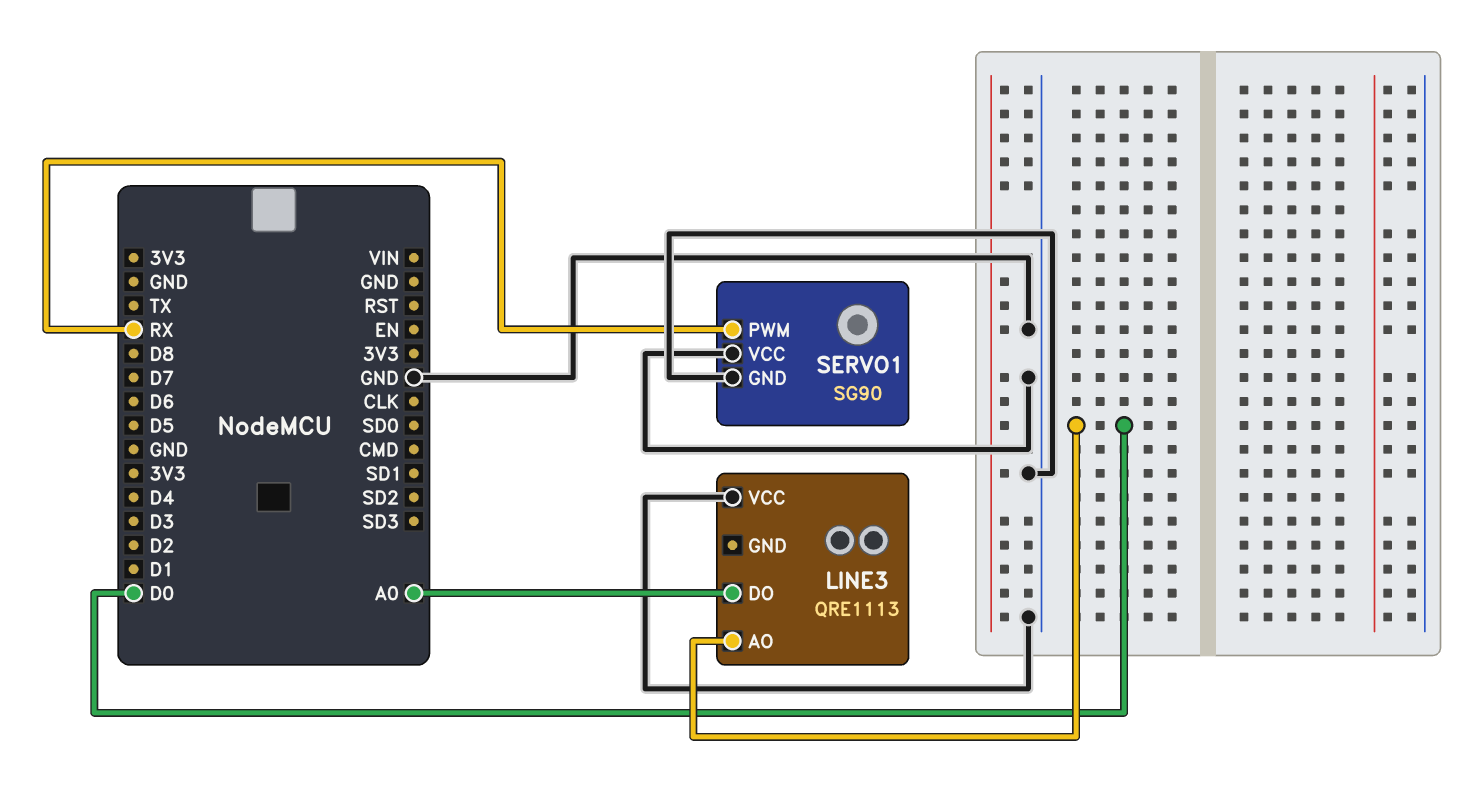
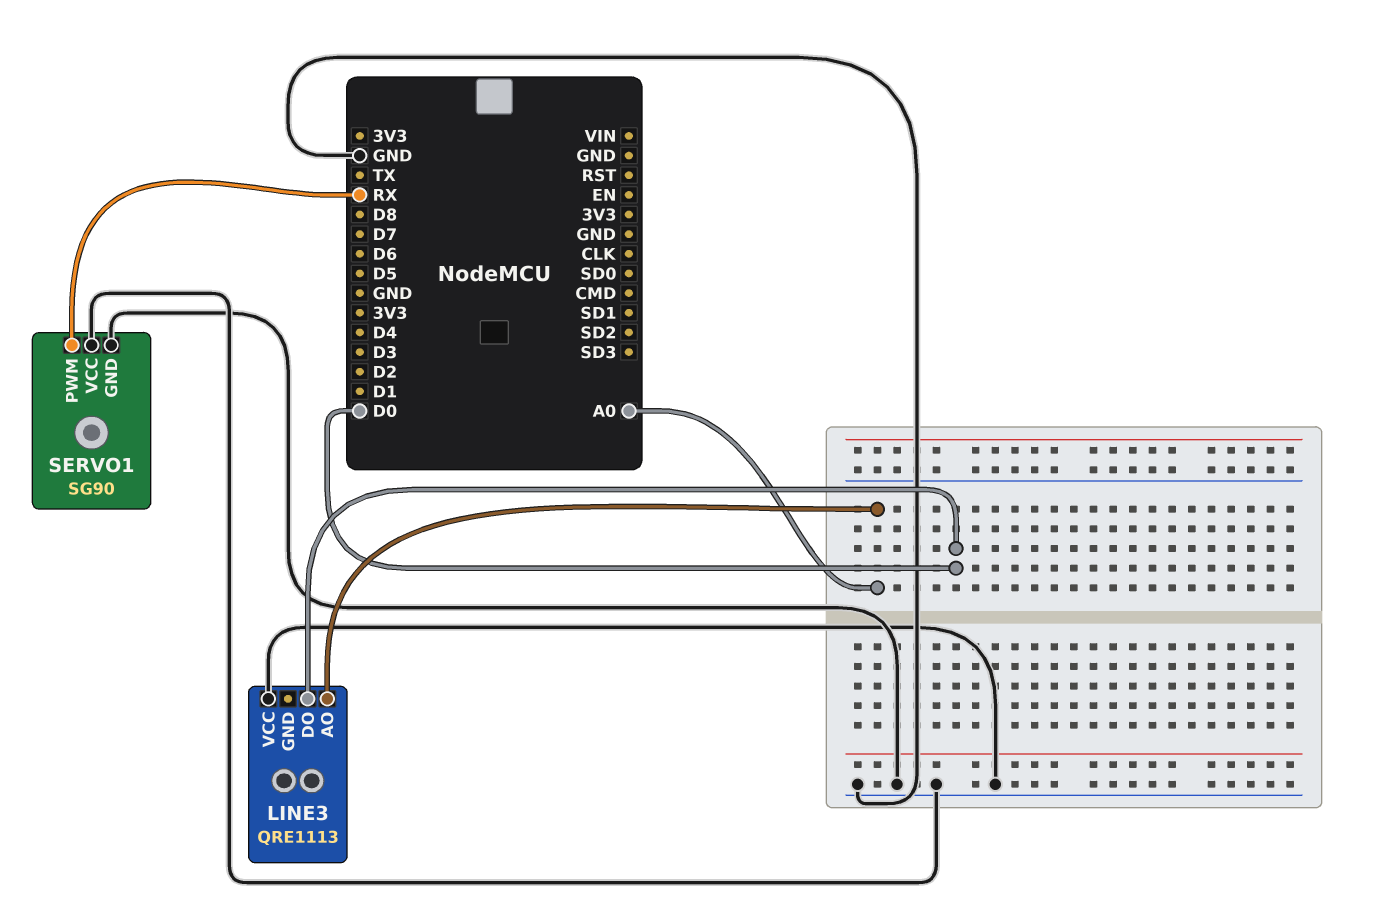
LINE3 pin AO: D0 -> A0
LINE3 pin DO: A0 -> D0

